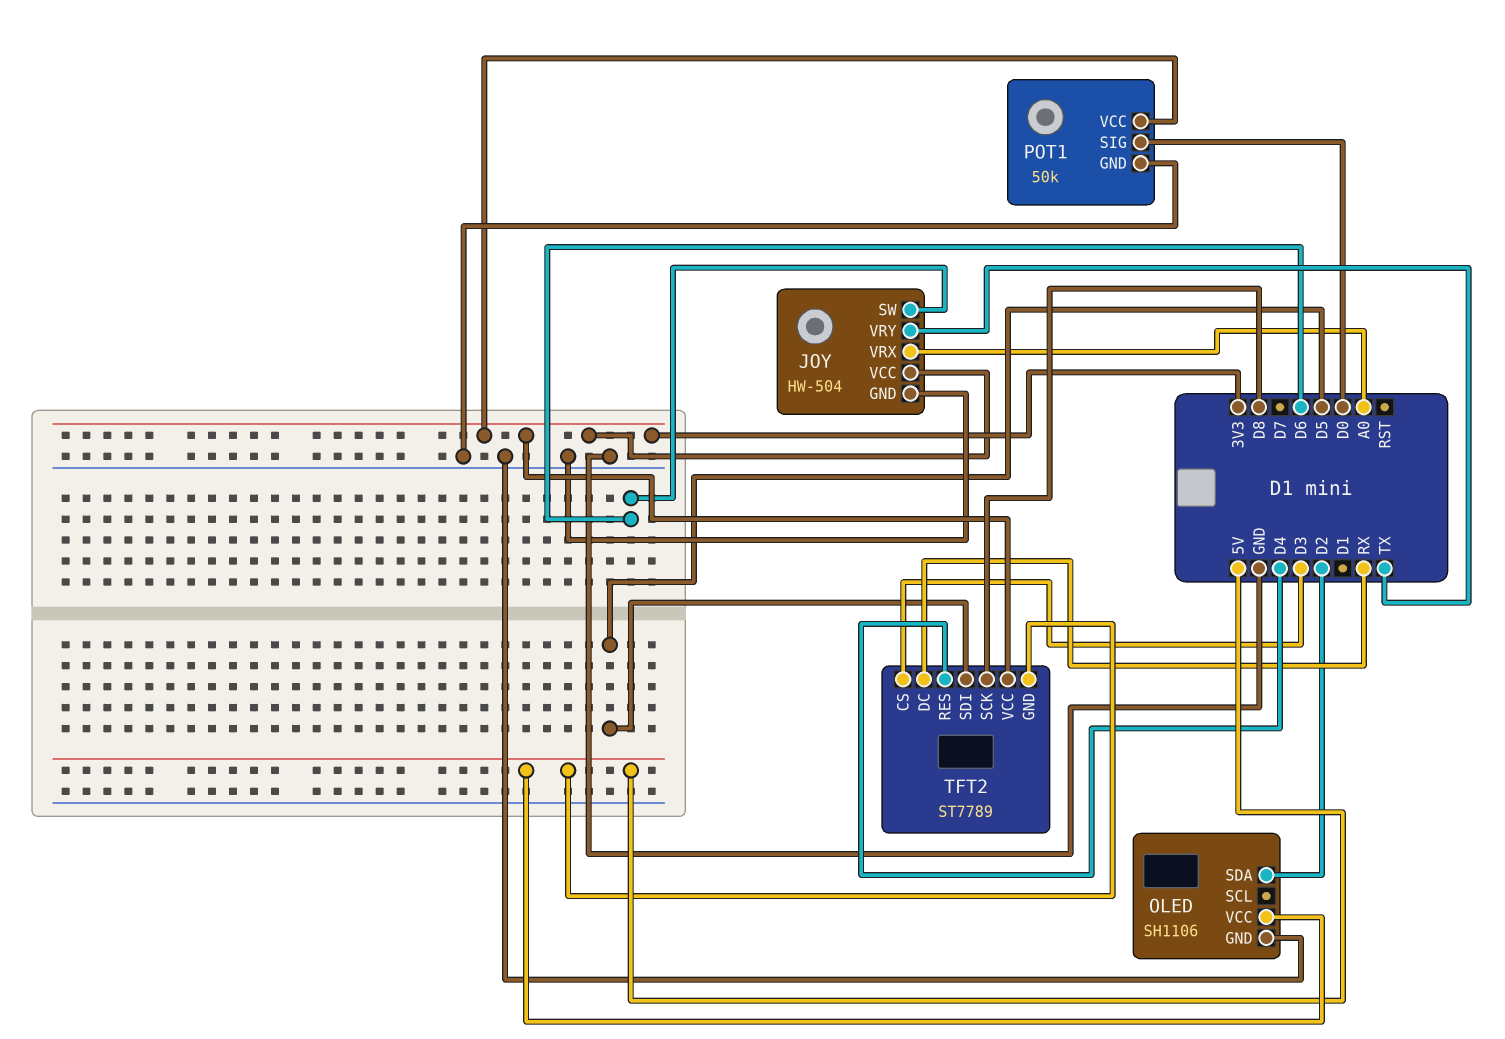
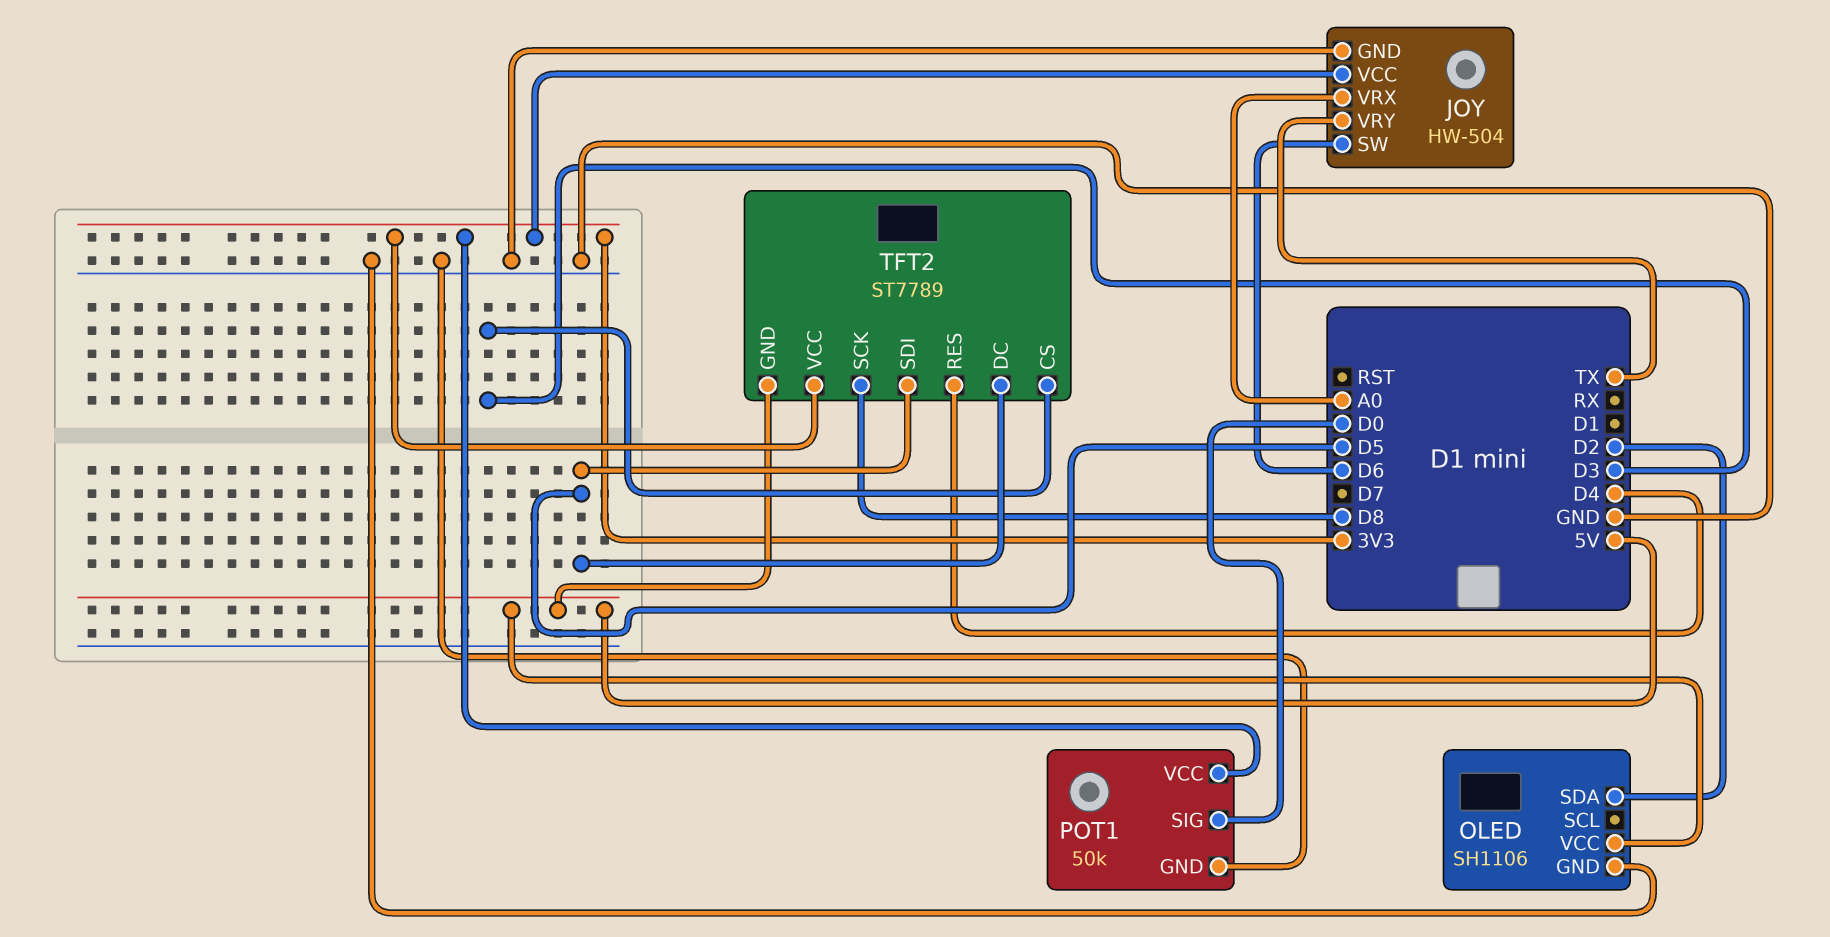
TFT2 pin DC: RX -> D5

